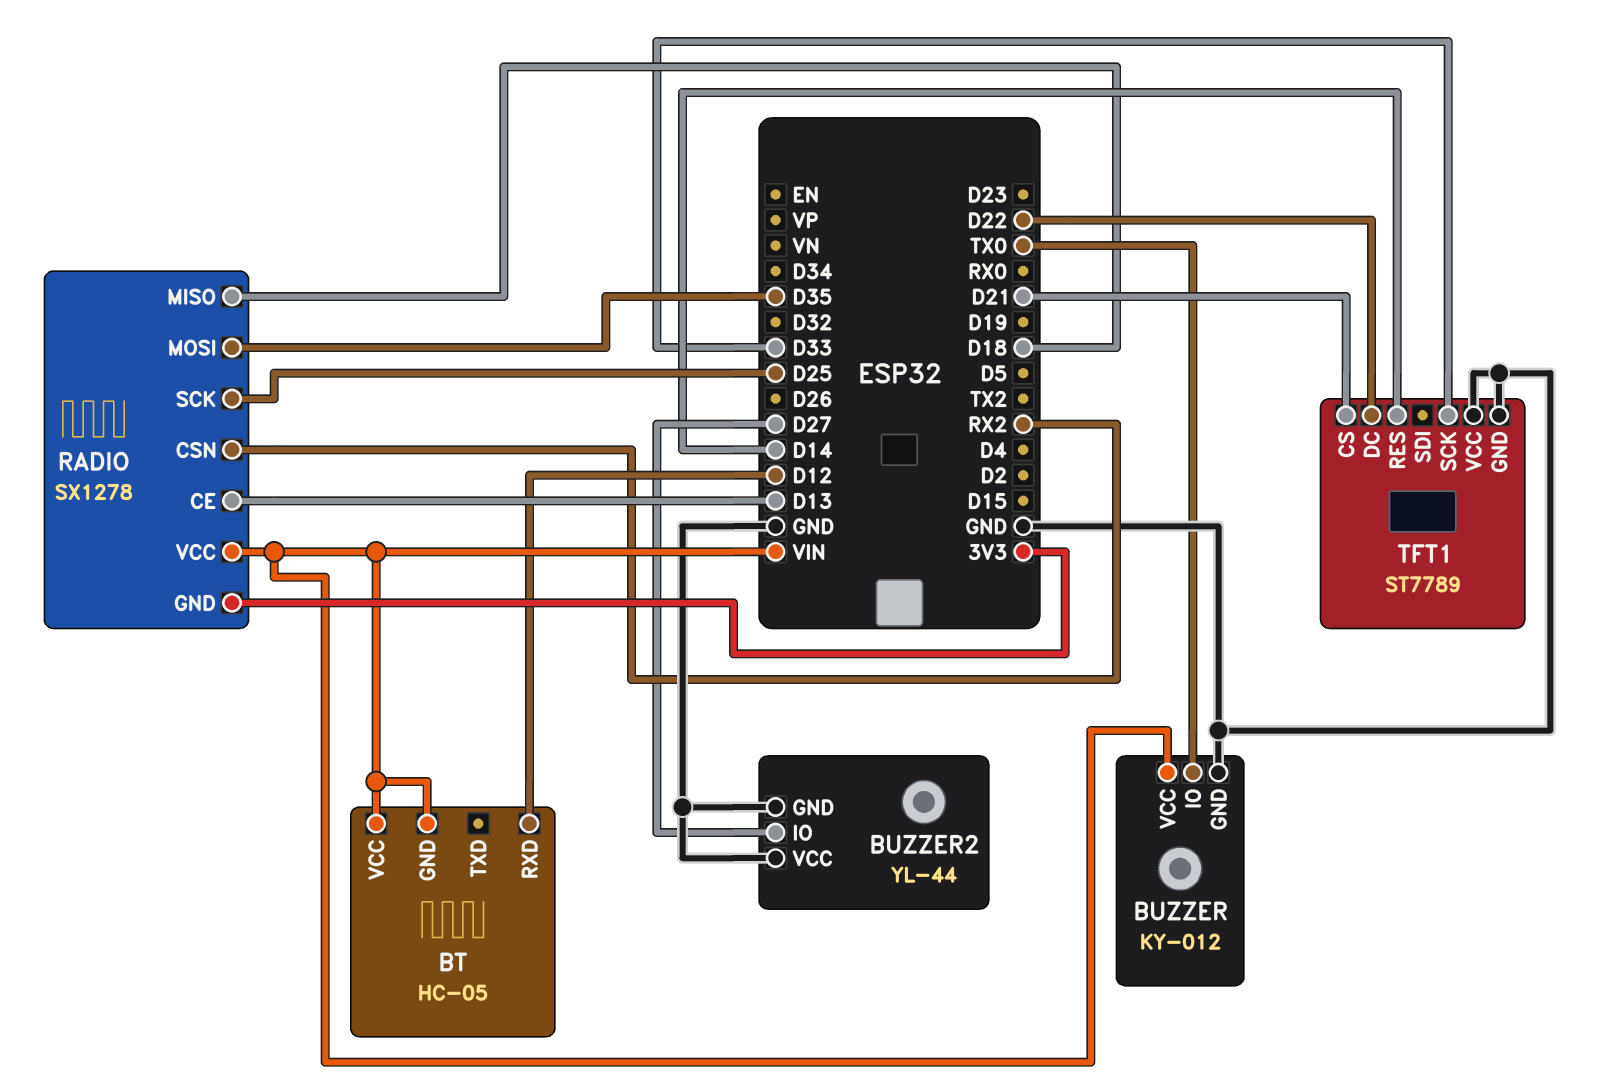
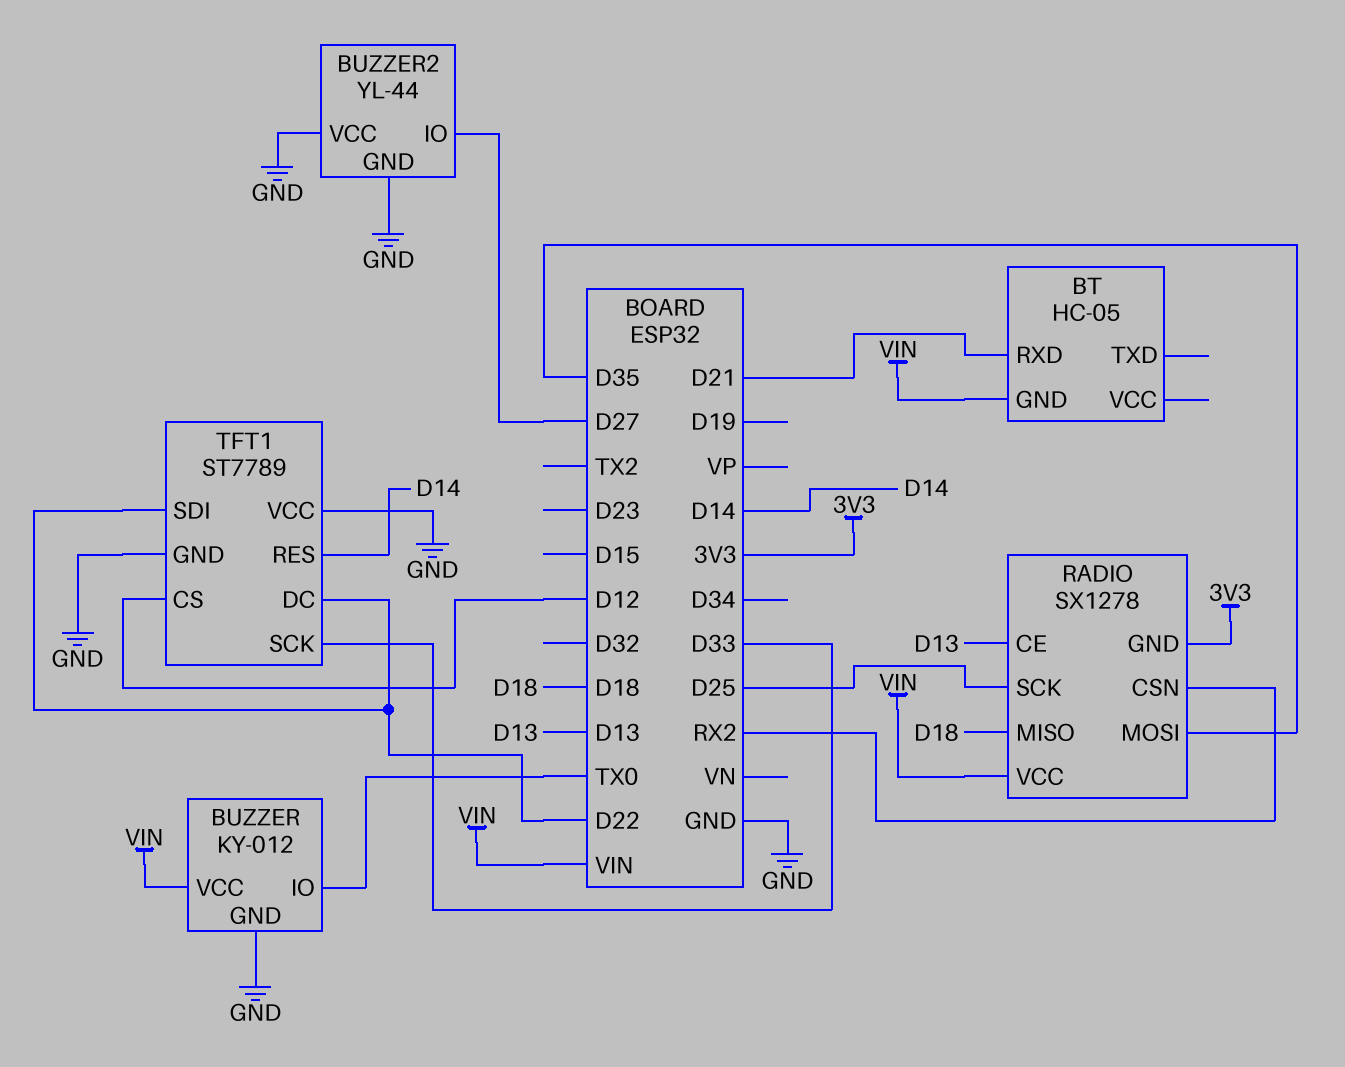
BT pin RXD: D12 -> D21
BT pin VCC: VIN -> none
TFT1 pin CS: D21 -> D12
TFT1 pin SDI: none -> D22

